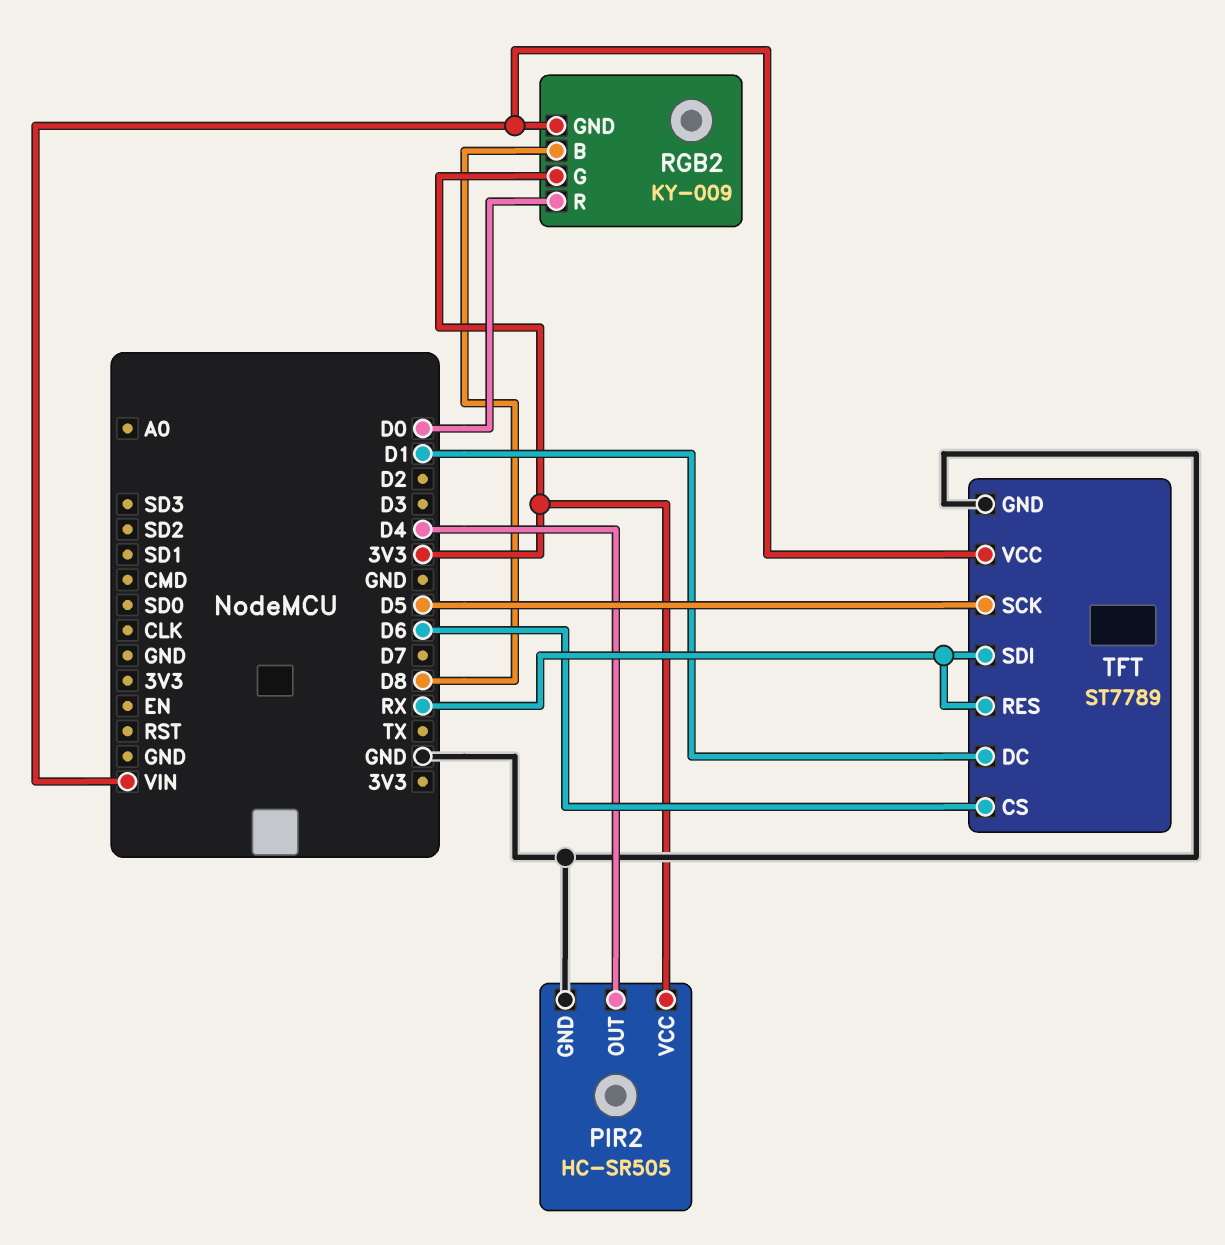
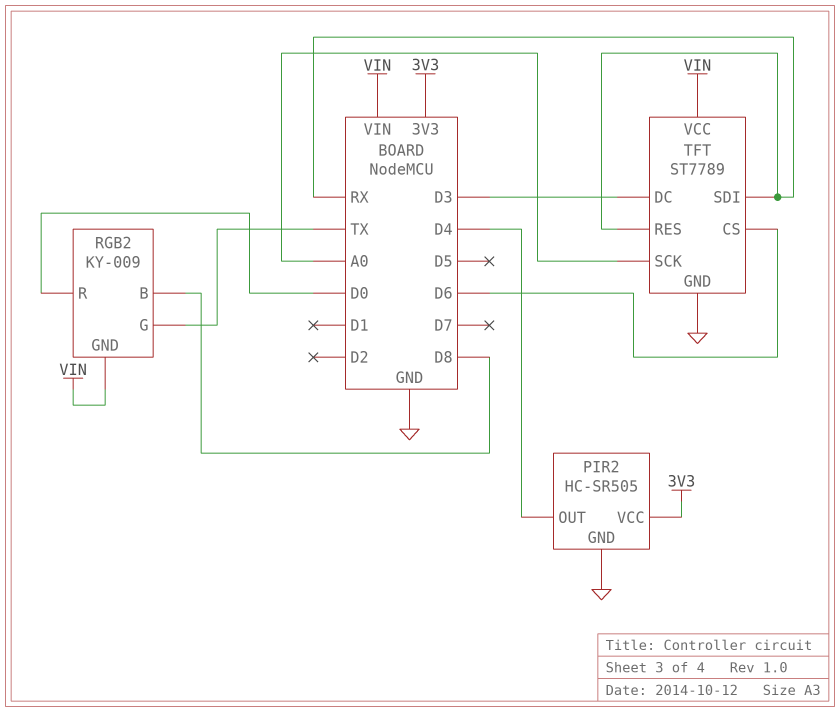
RGB2 pin G: 3V3 -> TX
TFT pin DC: D1 -> D3
TFT pin SCK: D5 -> A0

